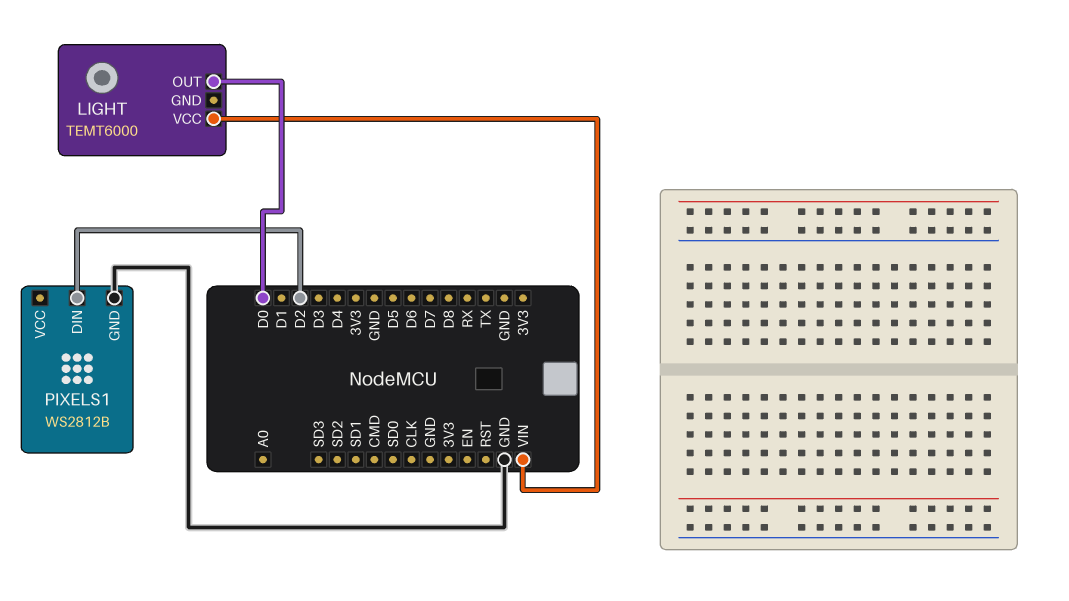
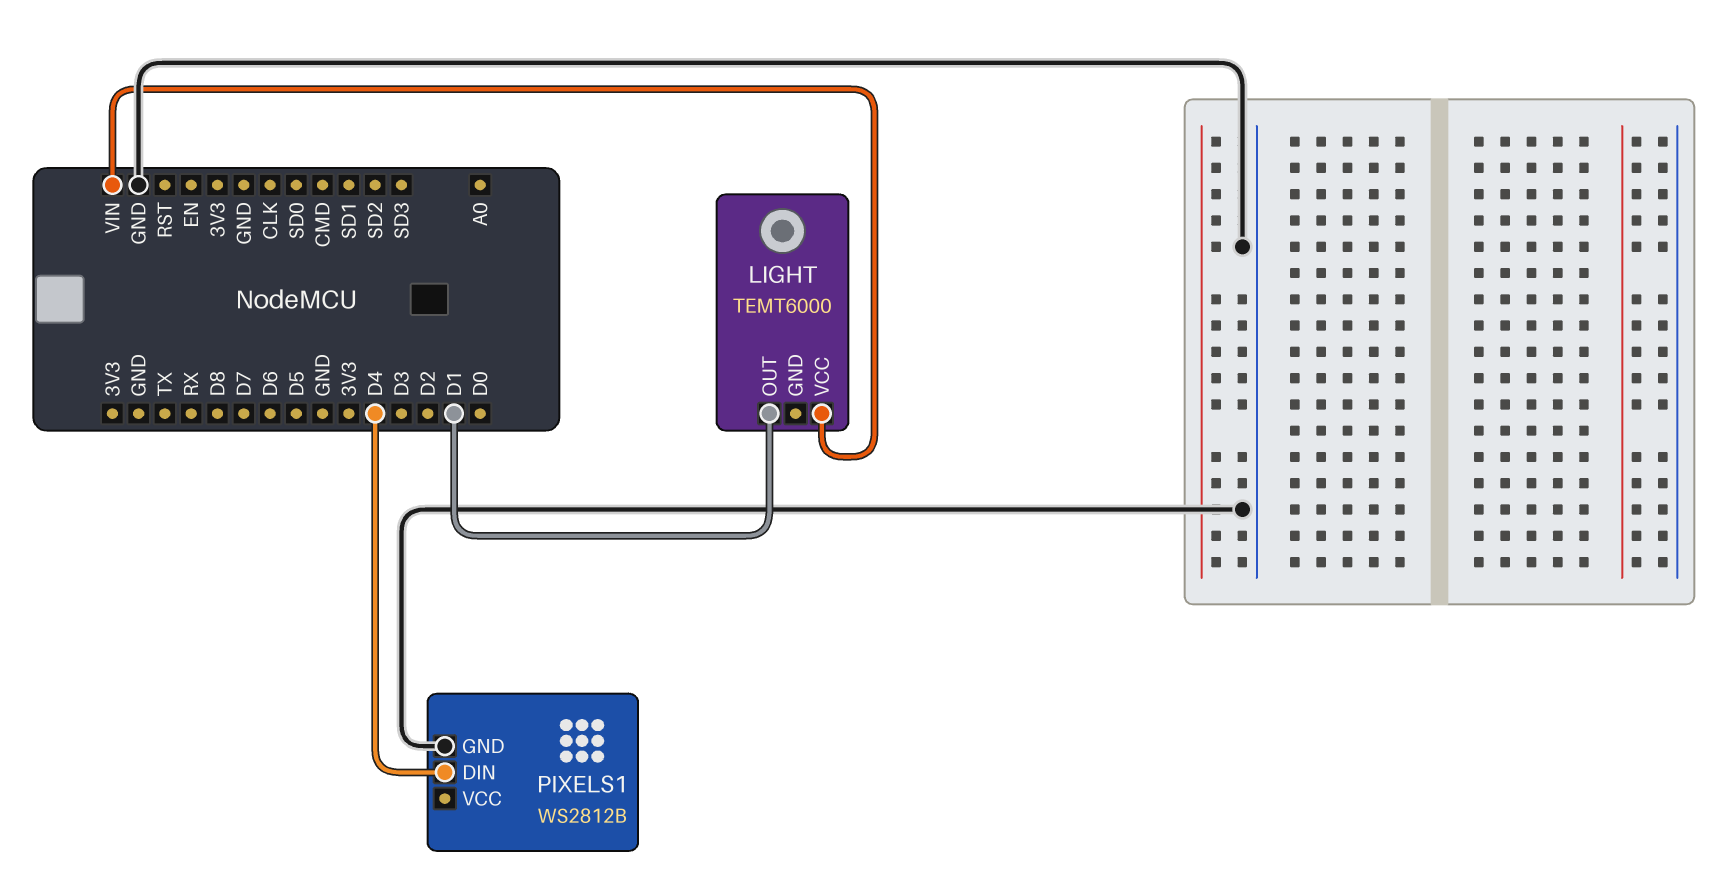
LIGHT pin OUT: D0 -> D1
PIXELS1 pin DIN: D2 -> D4

